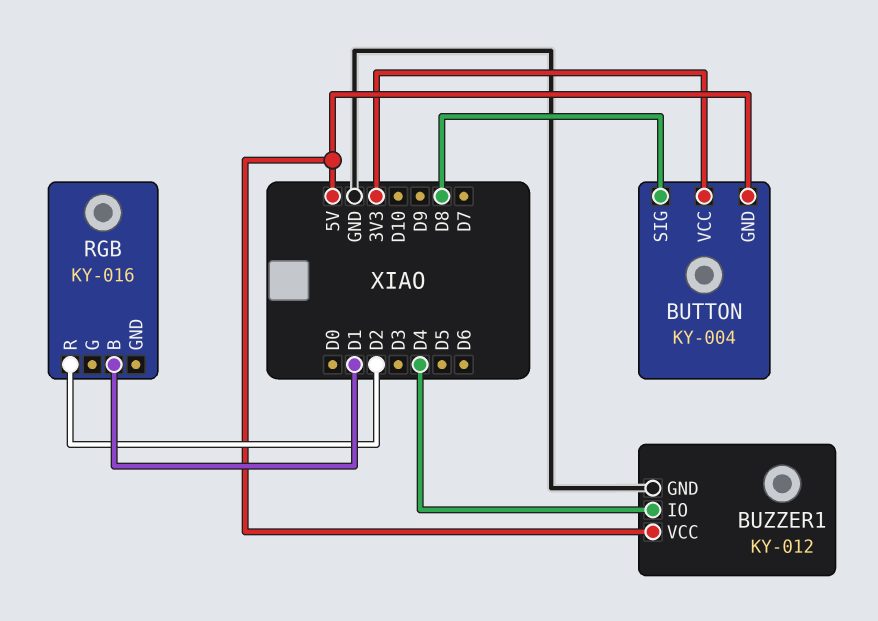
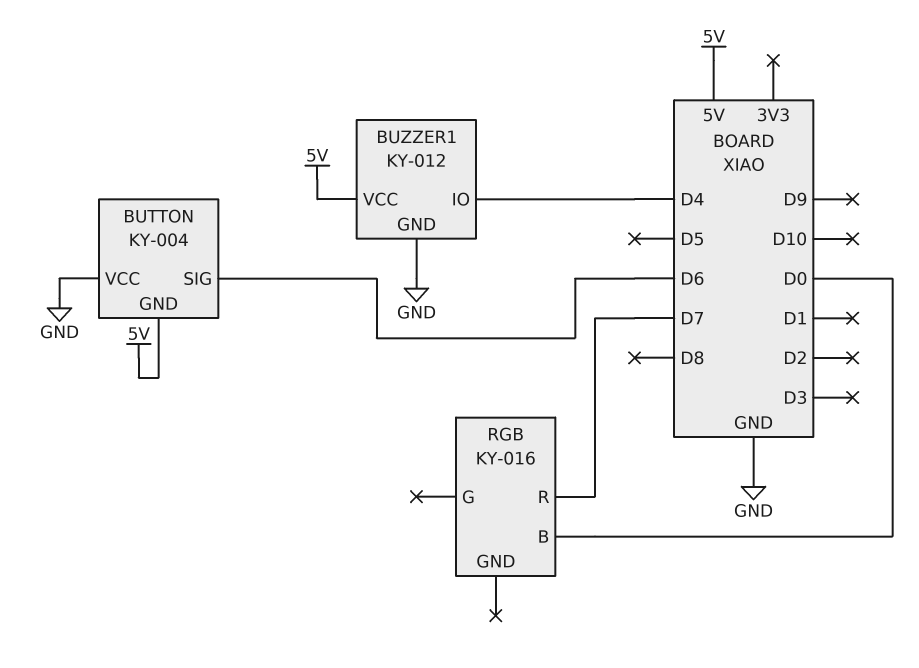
BUTTON pin SIG: D8 -> D6
BUTTON pin VCC: 3V3 -> GND
RGB pin B: D1 -> D0
RGB pin R: D2 -> D7

